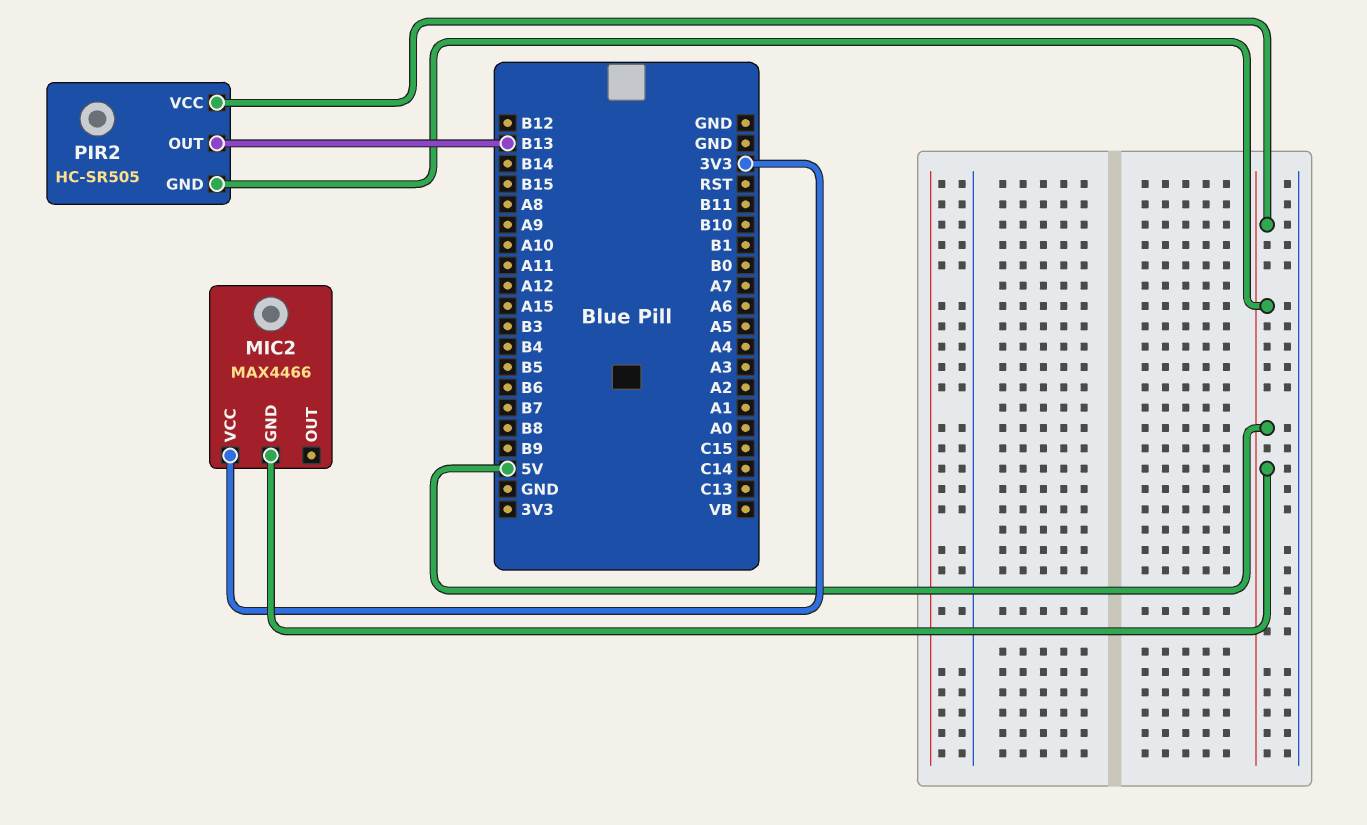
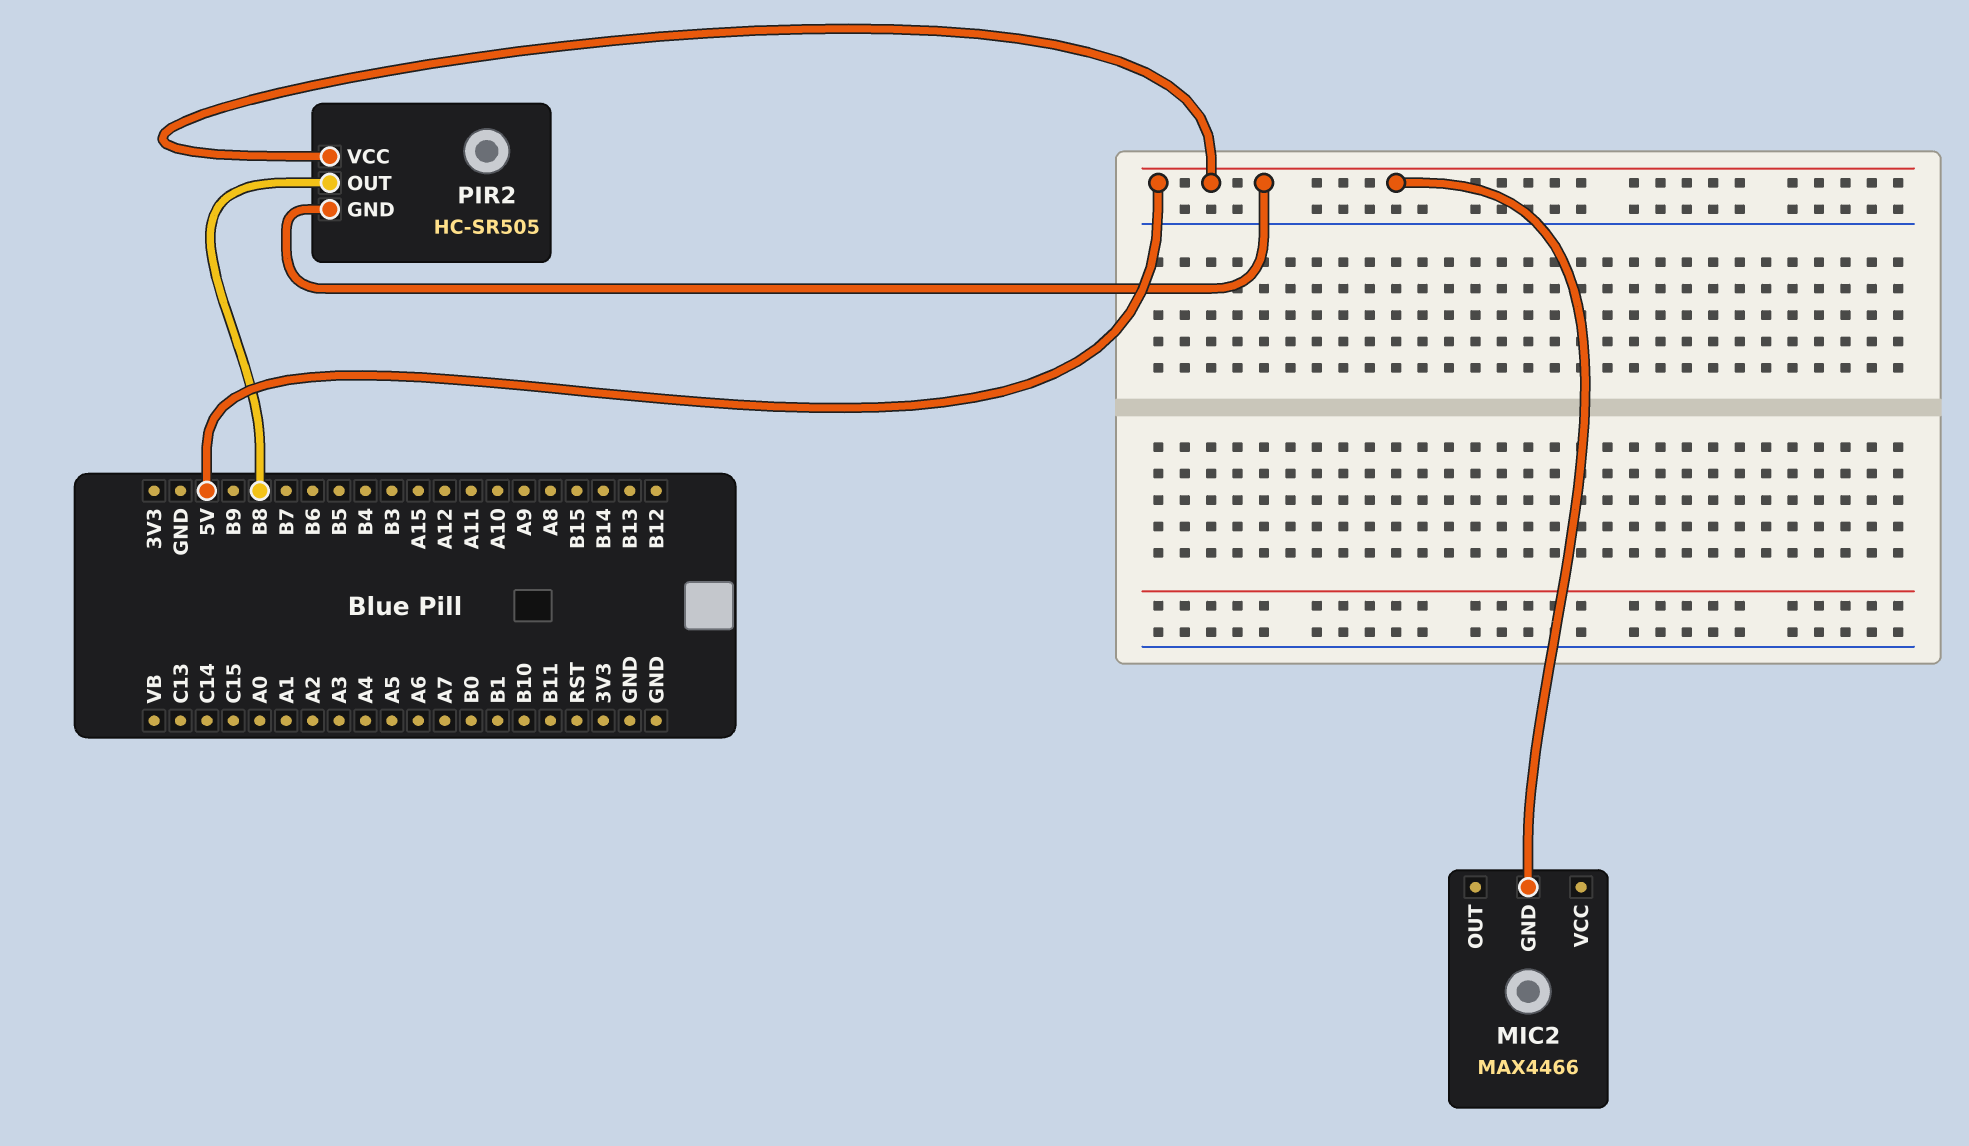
MIC2 pin VCC: 3V3 -> none
PIR2 pin OUT: B13 -> B8

